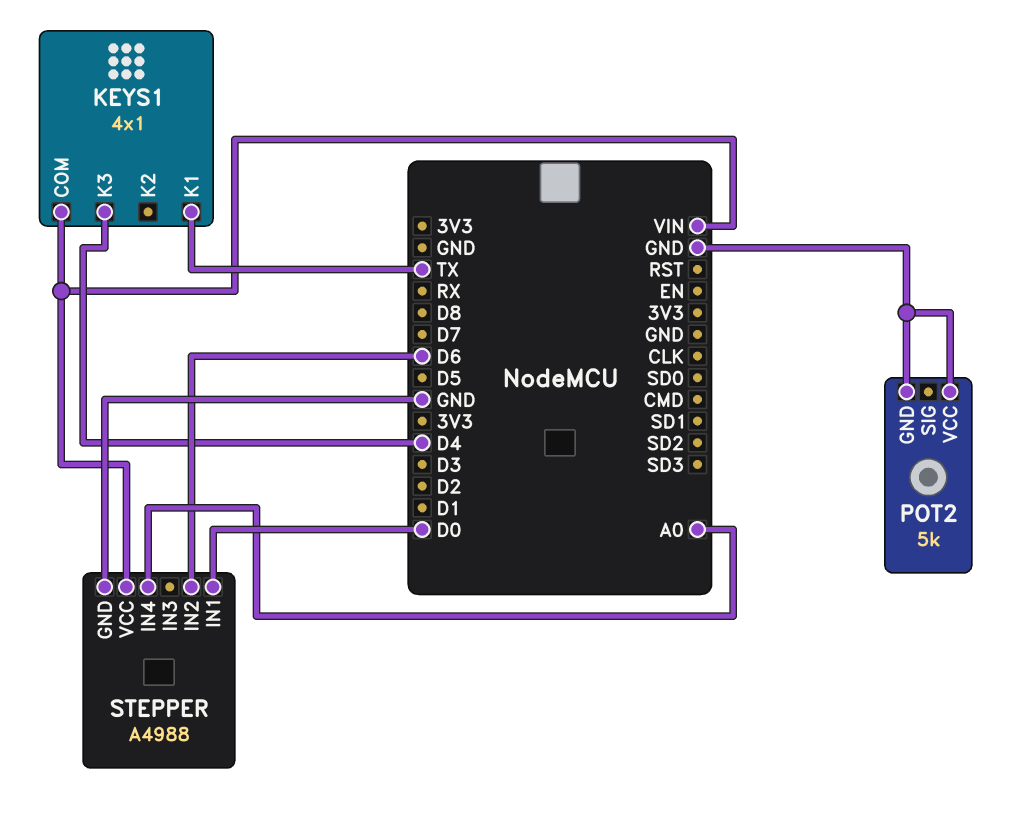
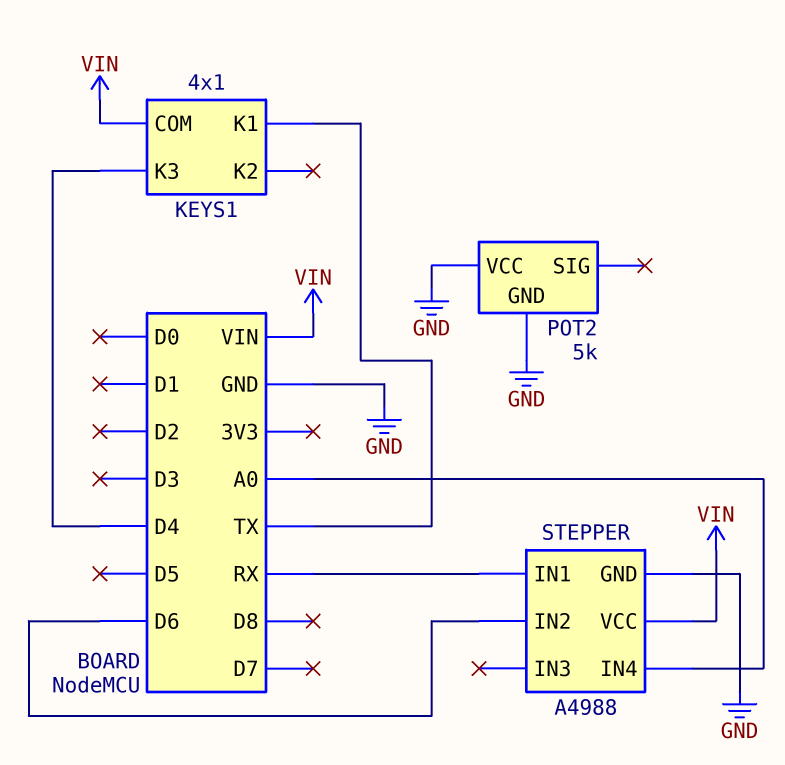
STEPPER pin IN1: D0 -> RX

